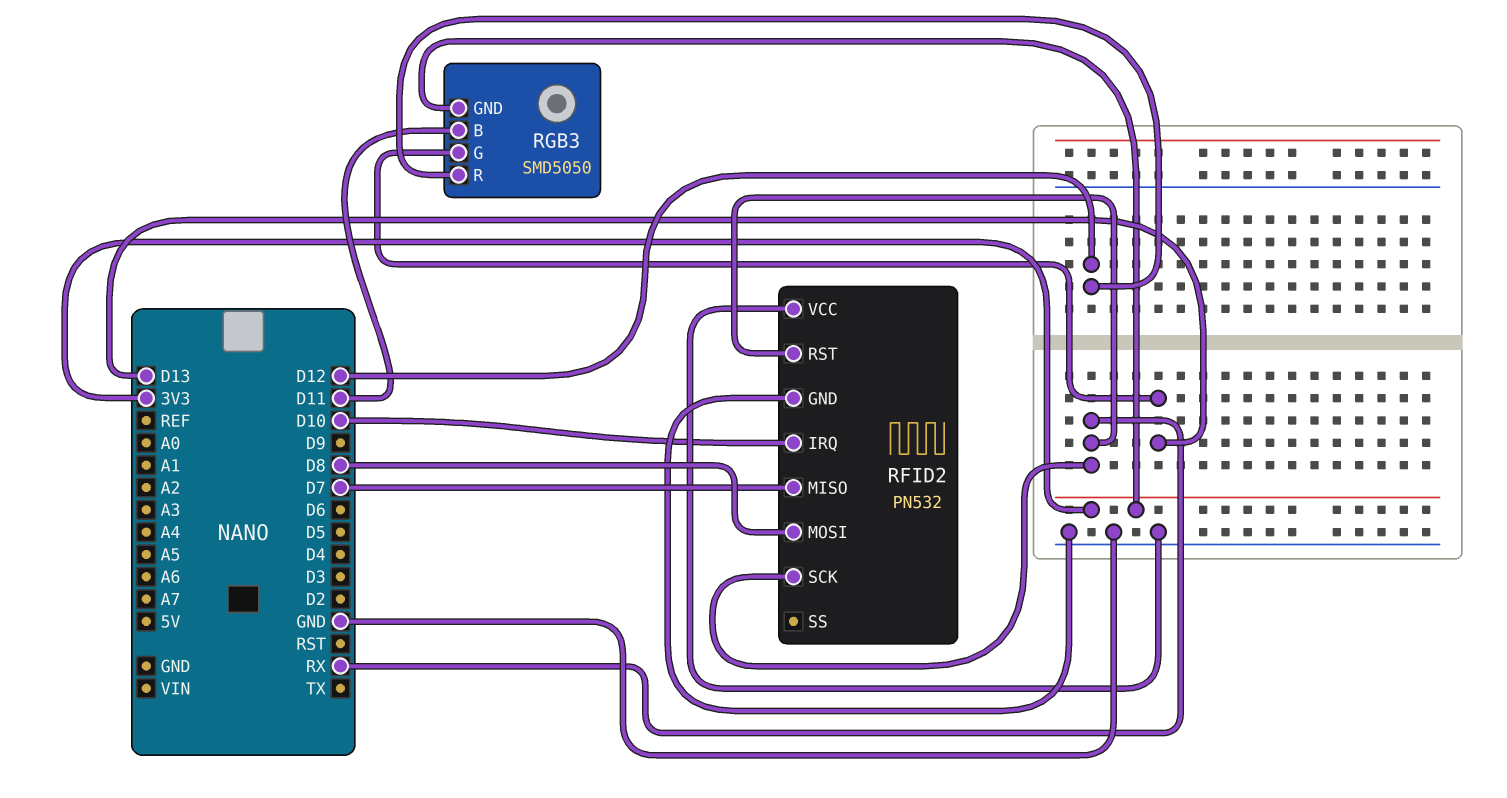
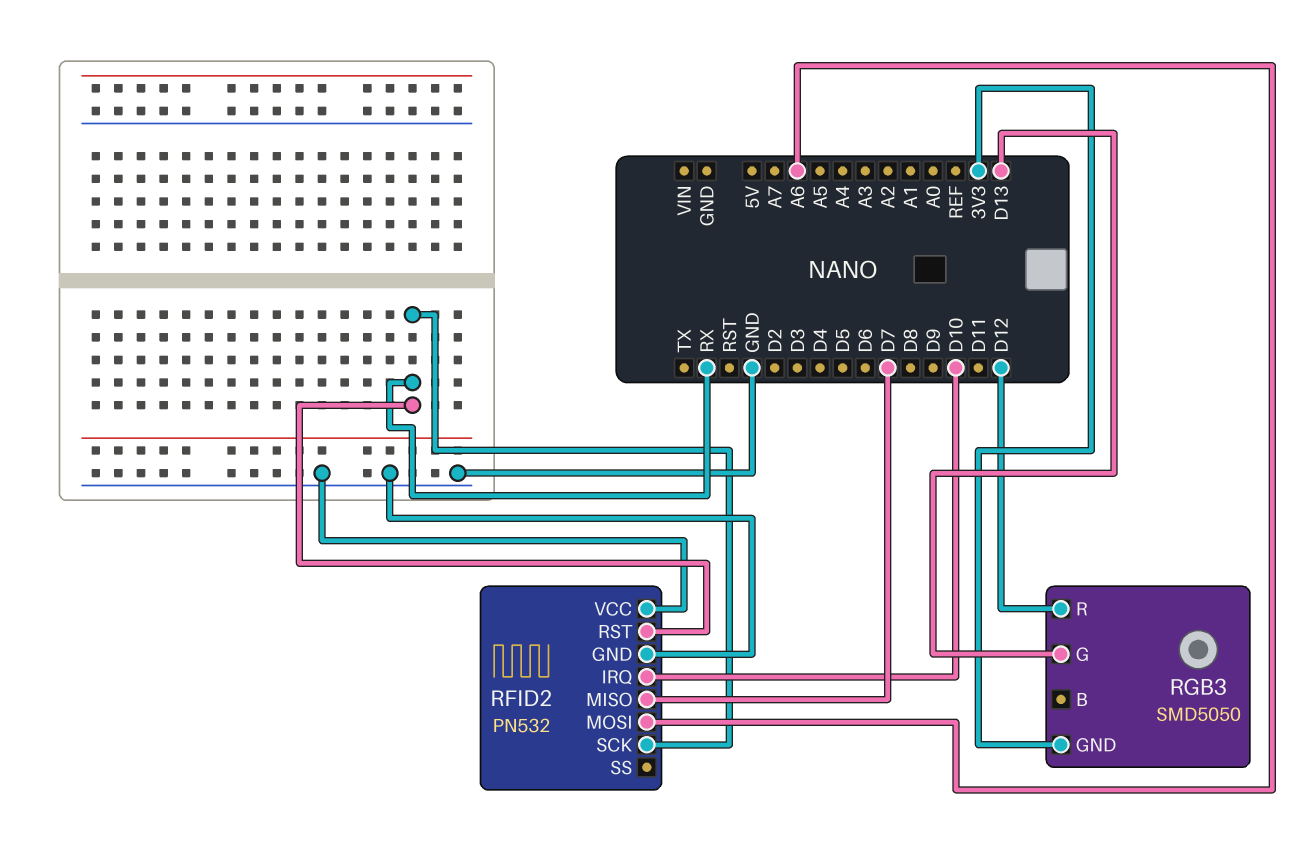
RFID2 pin MOSI: D8 -> A6
RGB3 pin B: D11 -> none

